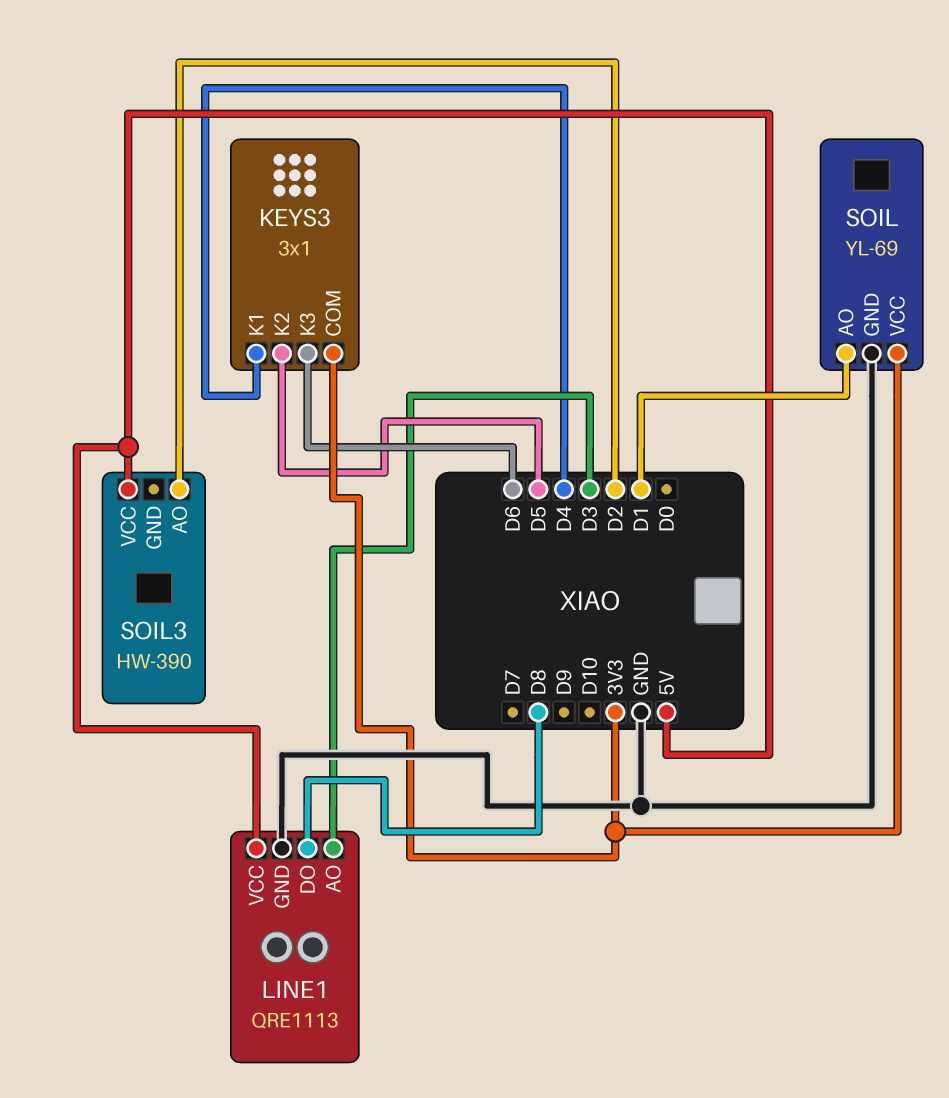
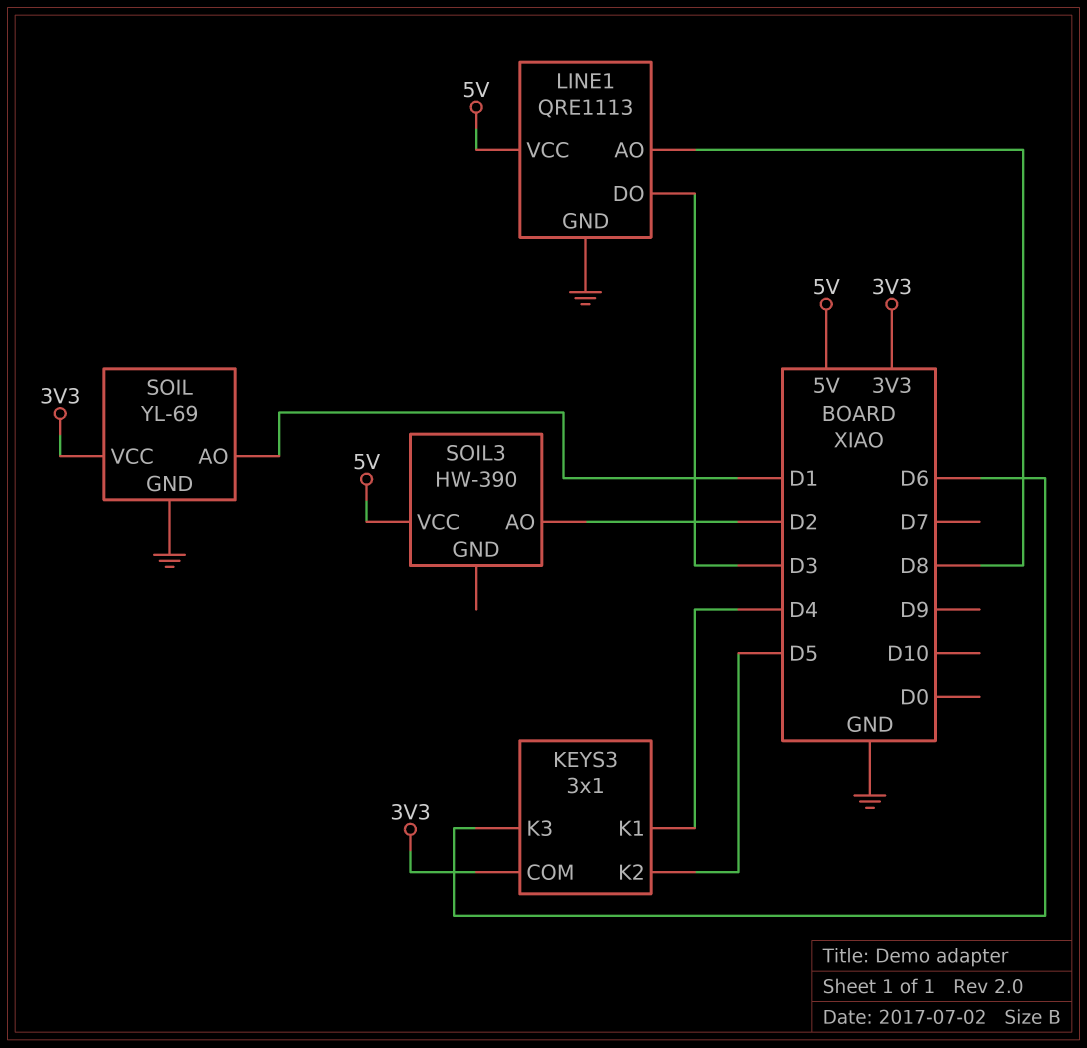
LINE1 pin AO: D3 -> D8
LINE1 pin DO: D8 -> D3

